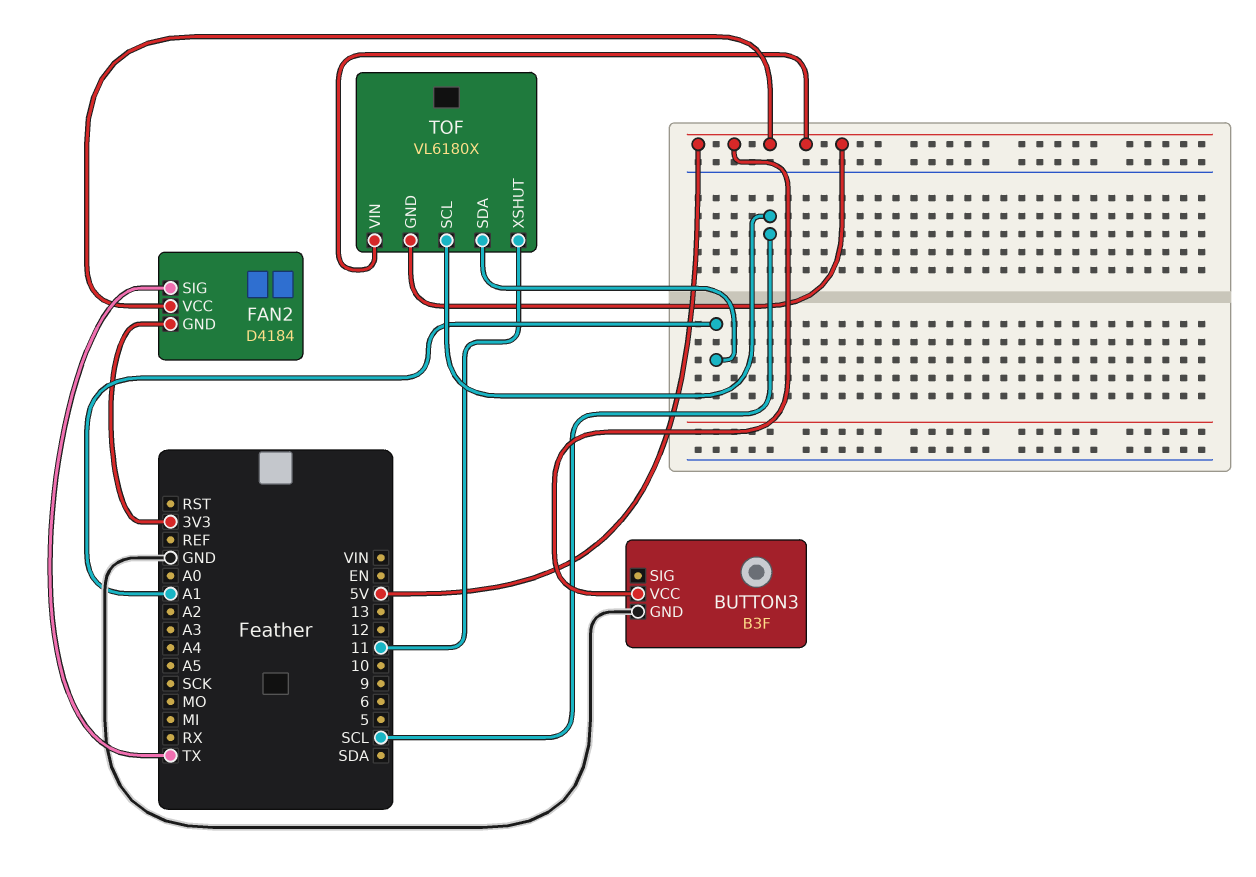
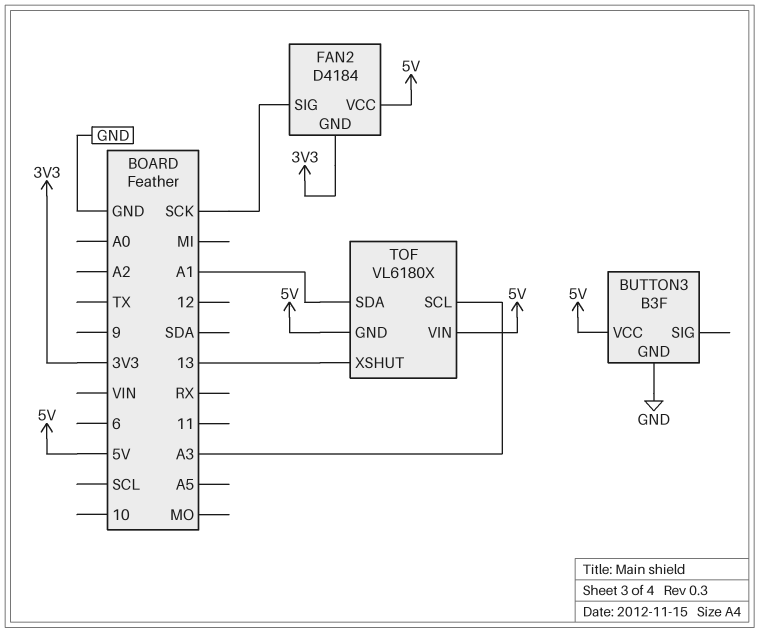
FAN2 pin SIG: TX -> SCK
TOF pin SCL: SCL -> A3
TOF pin XSHUT: 11 -> 13

